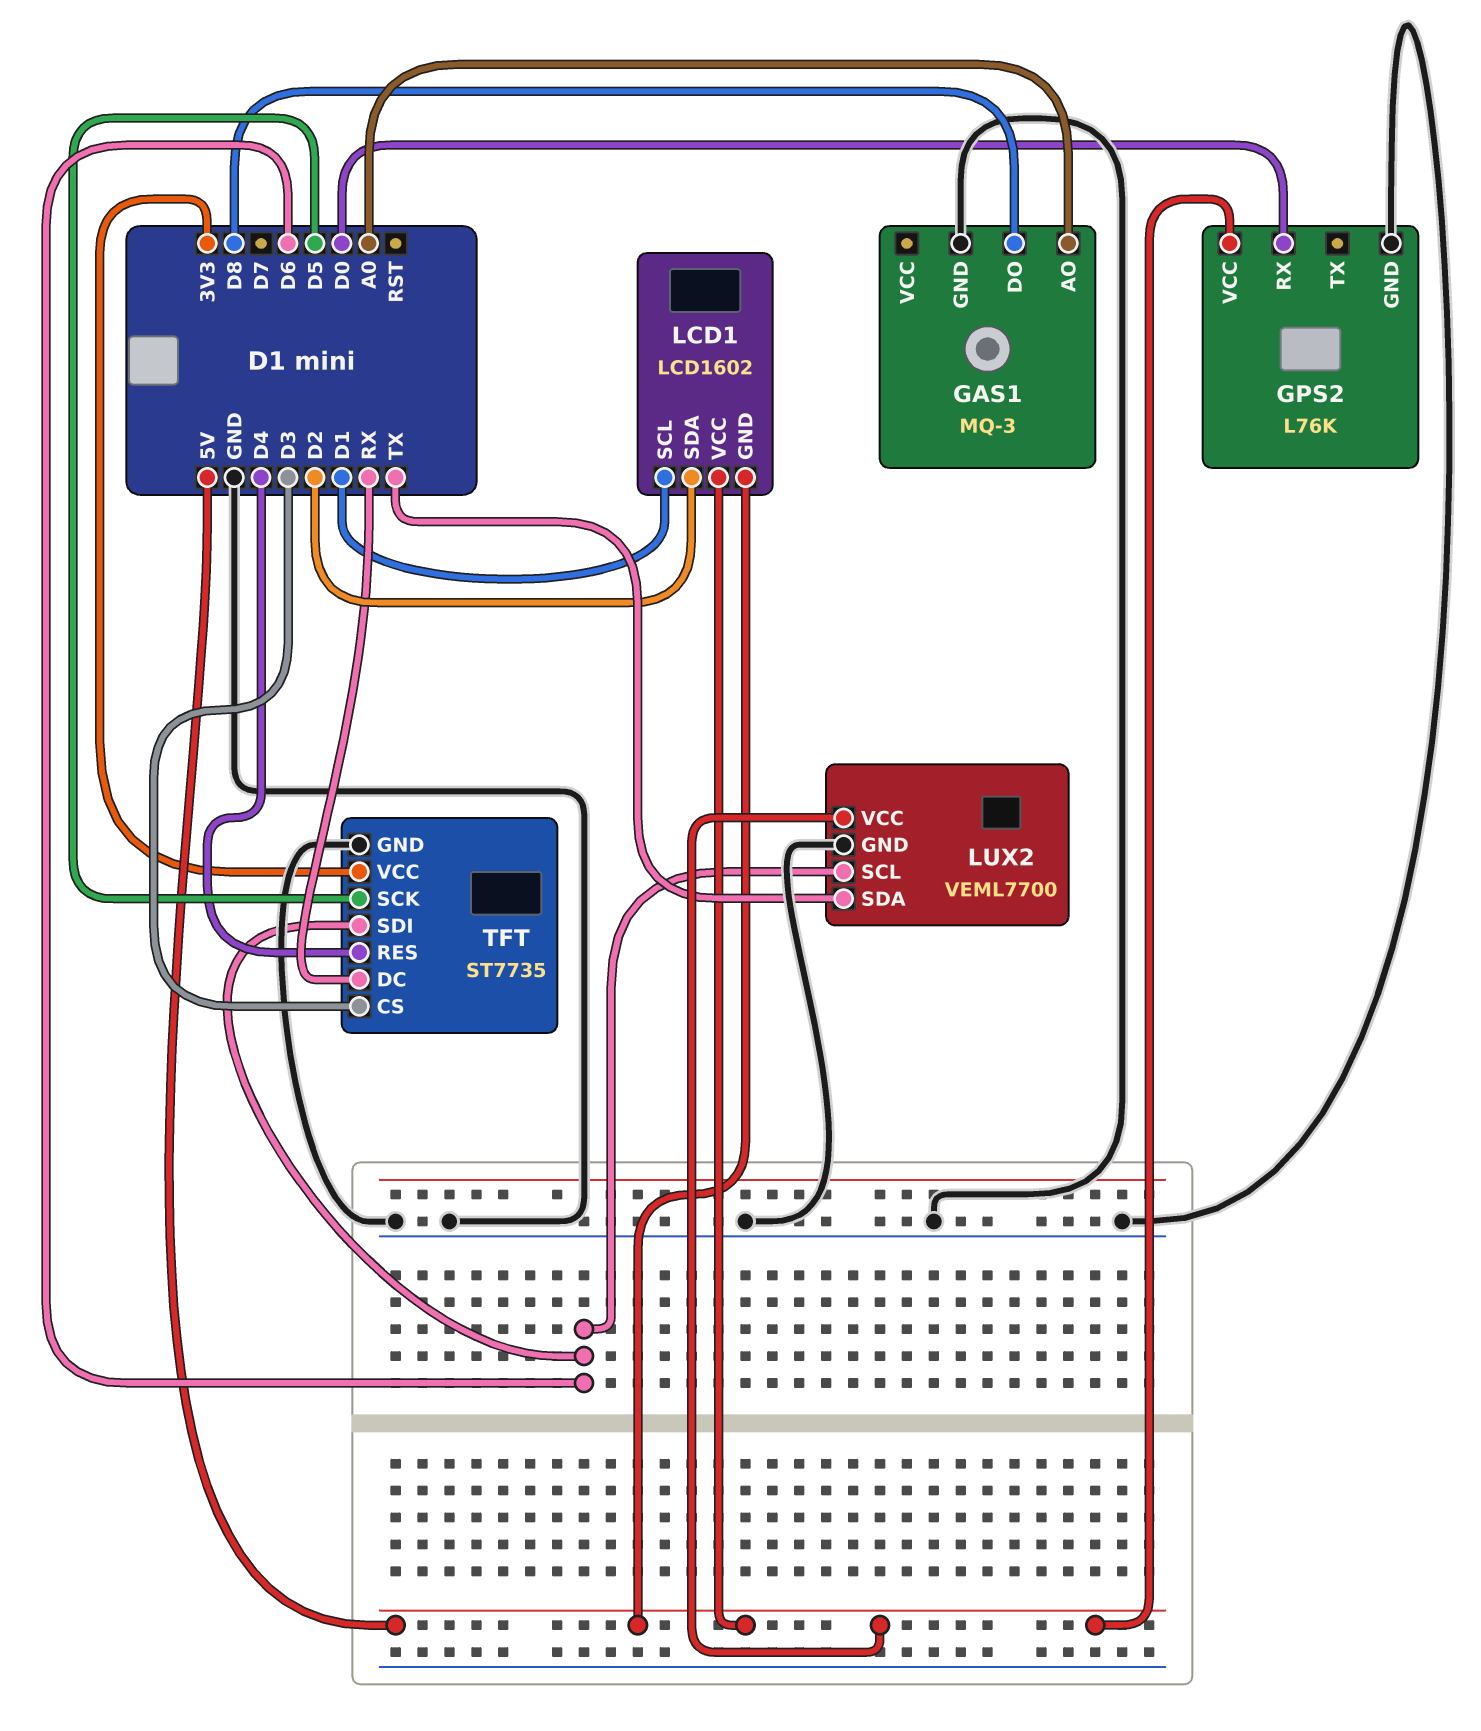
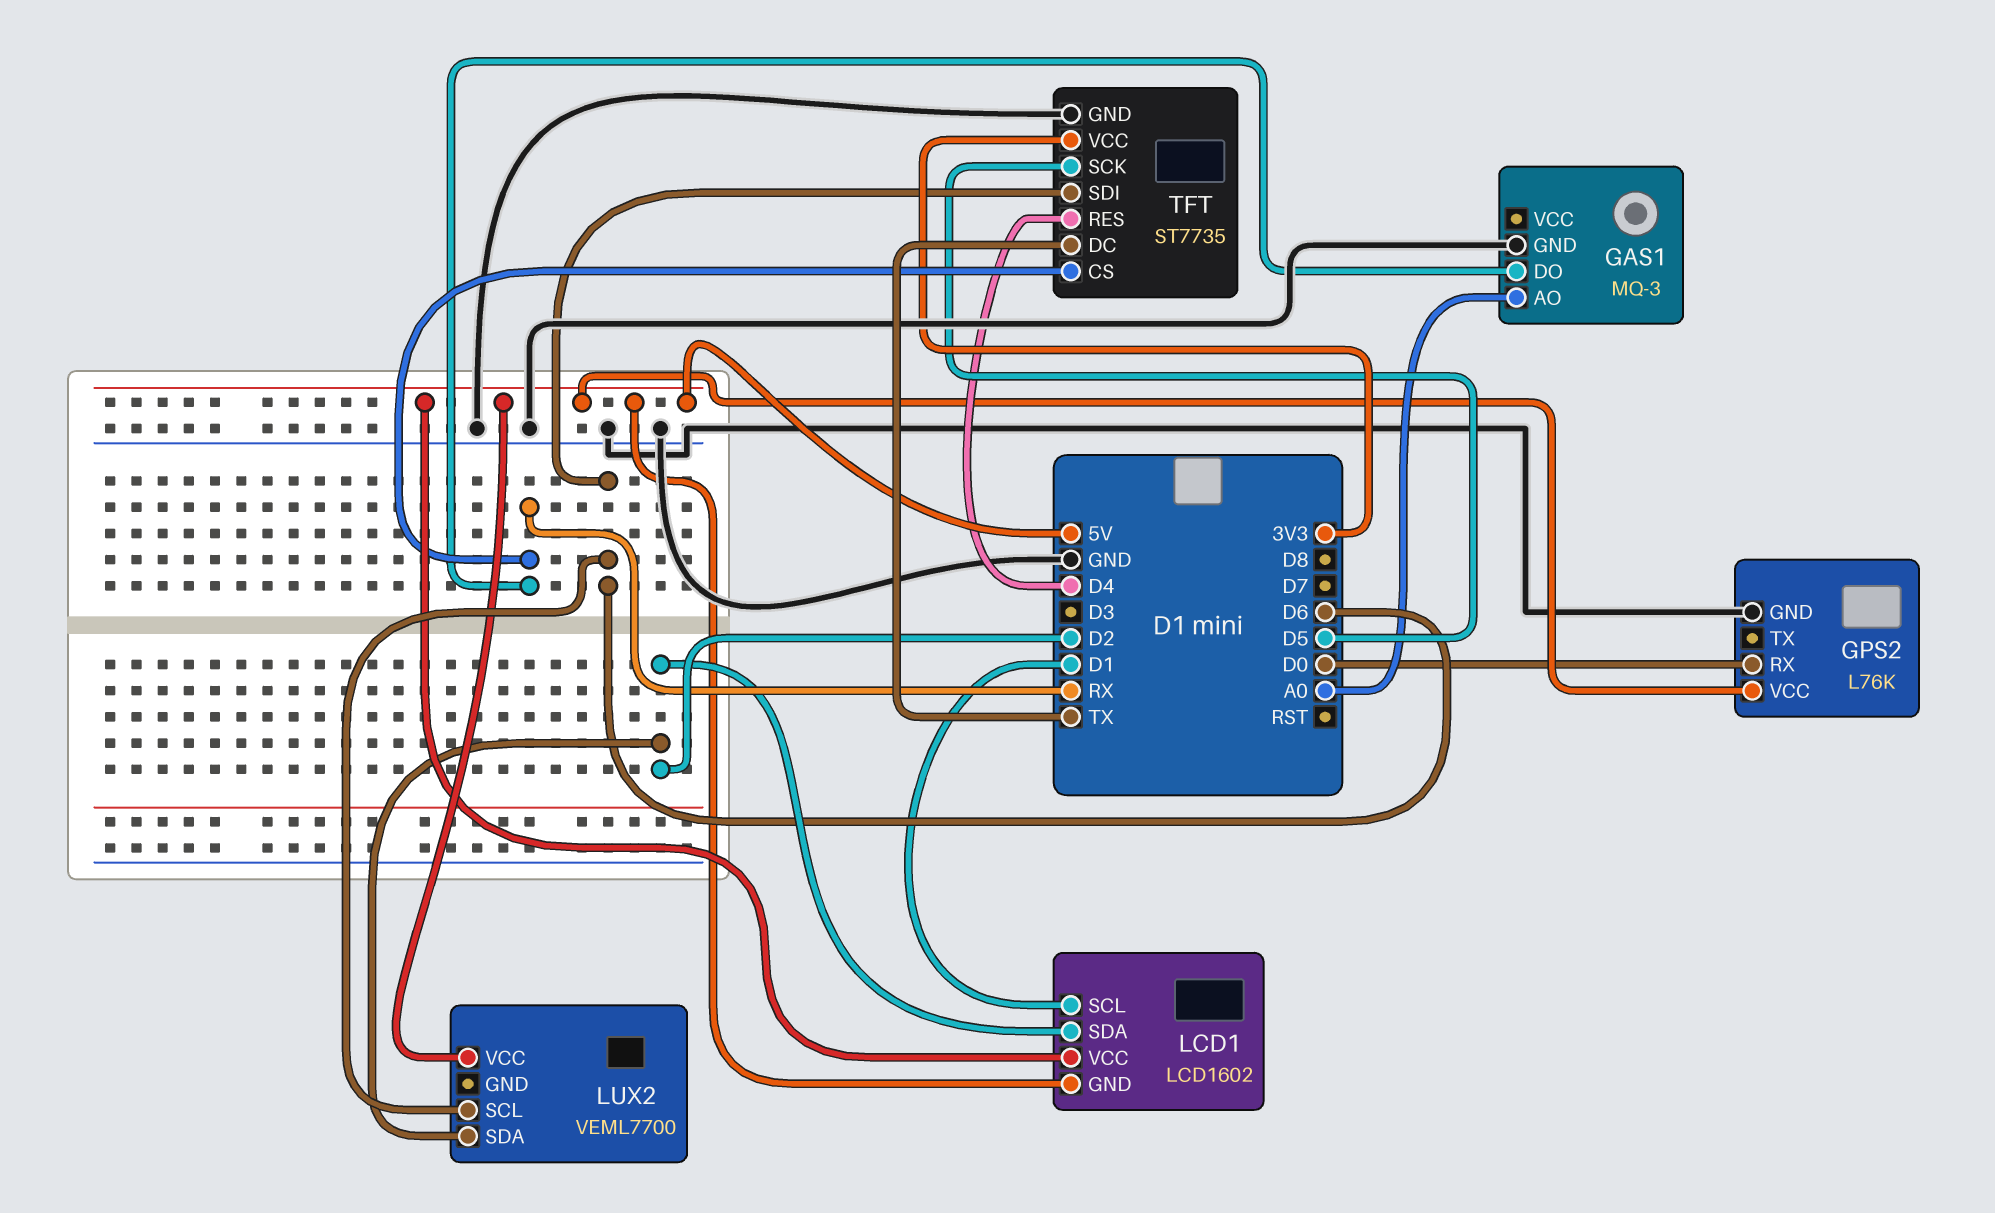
GAS1 pin DO: D8 -> RX
LUX2 pin GND: GND -> none
LUX2 pin SDA: TX -> D2
TFT pin CS: D3 -> RX
TFT pin DC: RX -> TX

